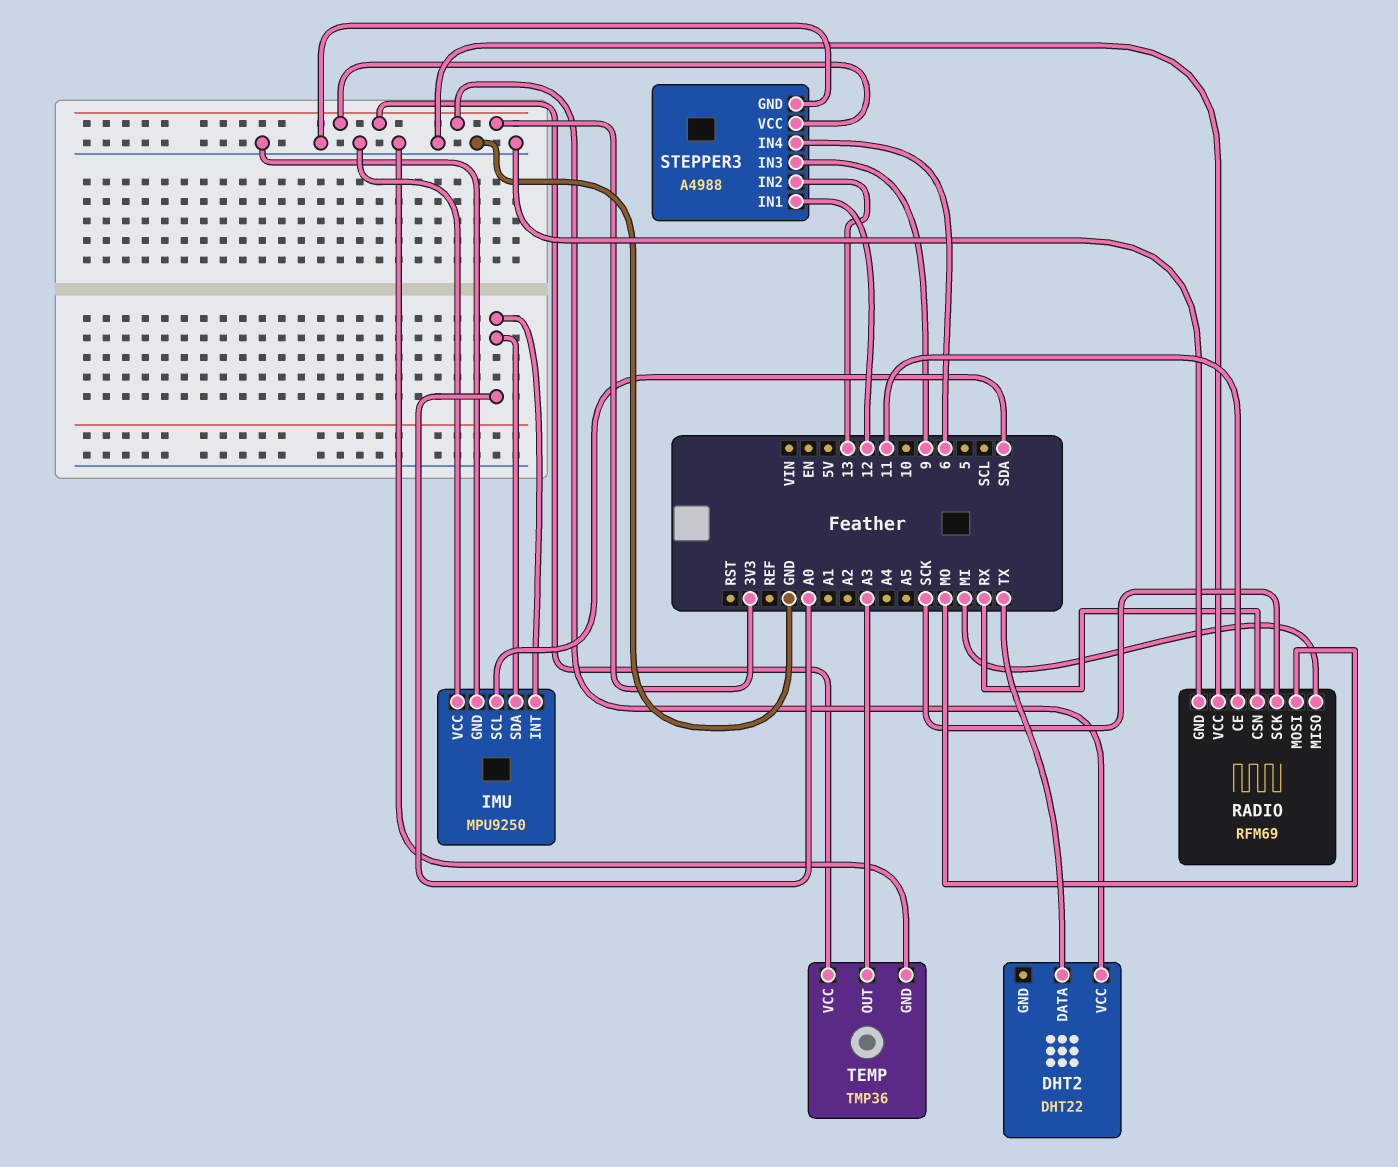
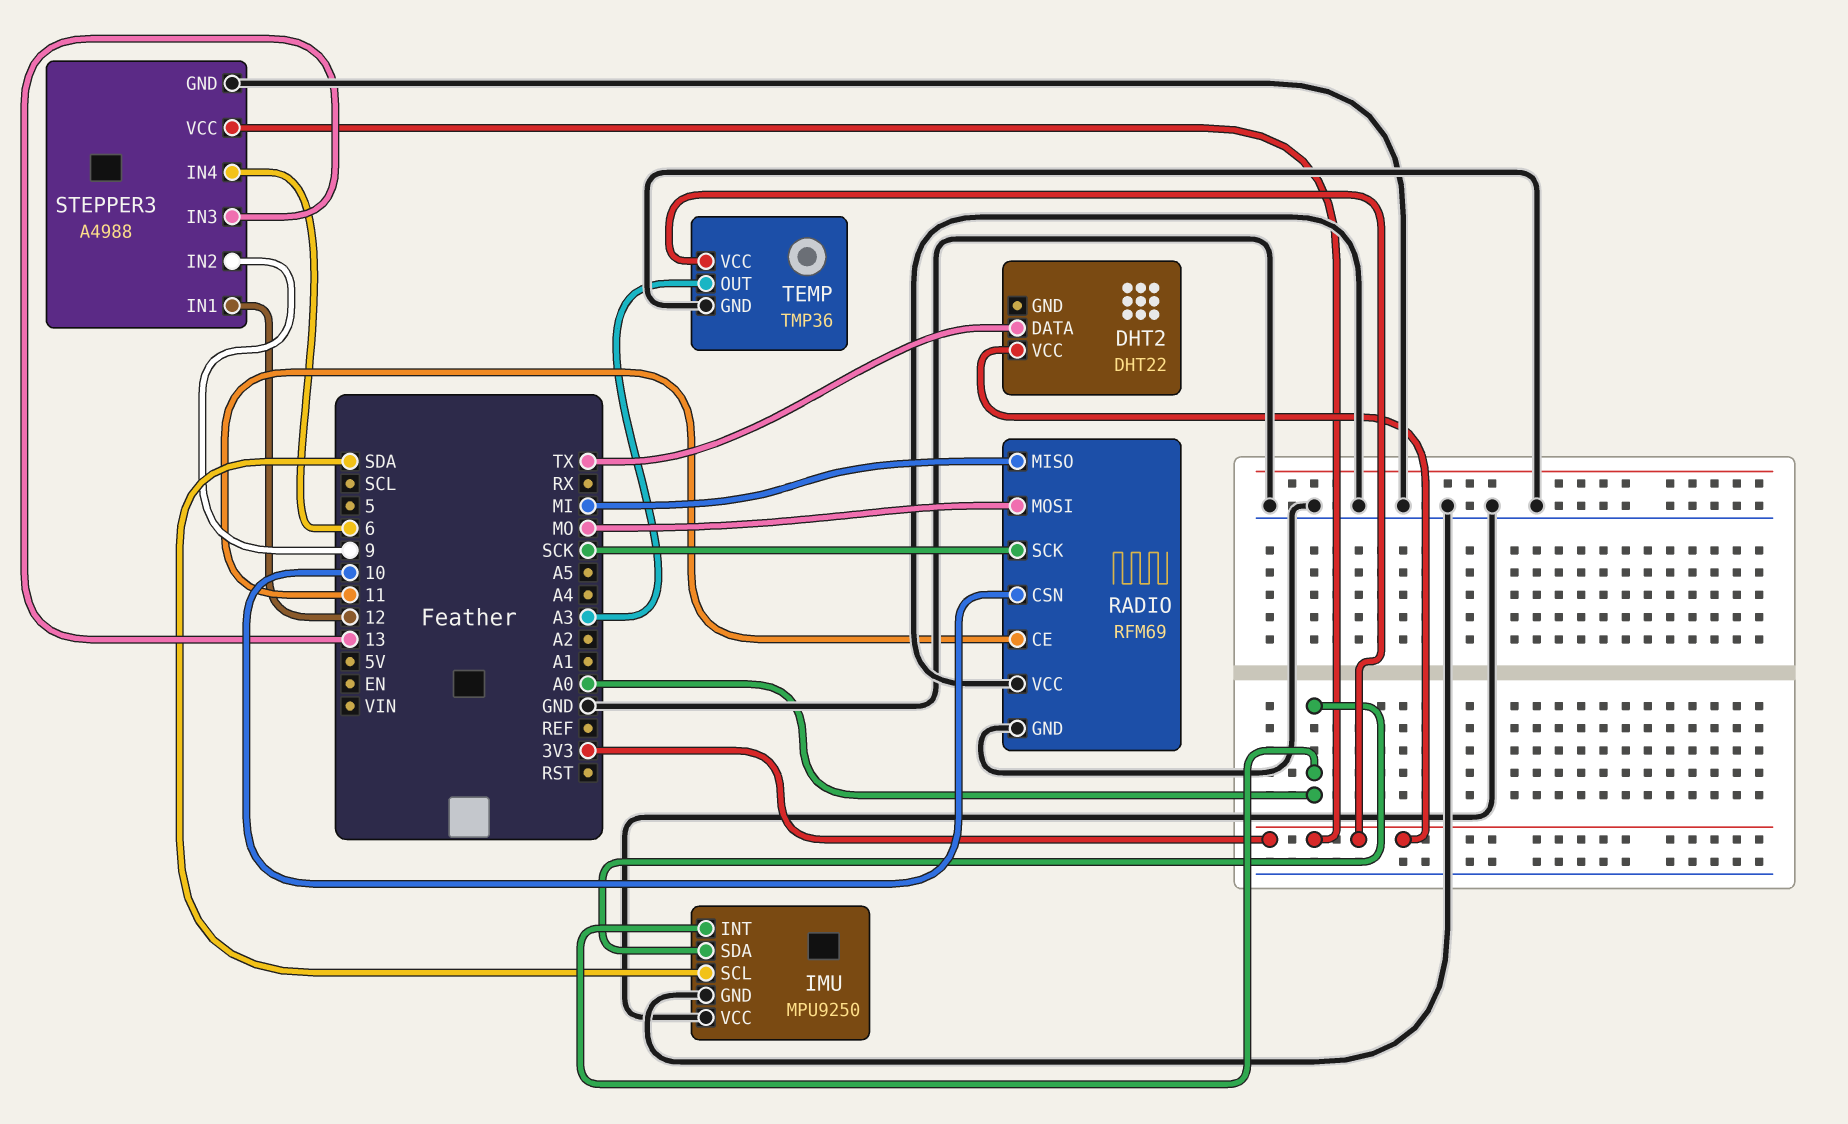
RADIO pin CSN: RX -> 10
STEPPER3 pin IN2: 13 -> 9
STEPPER3 pin IN3: 9 -> 13

